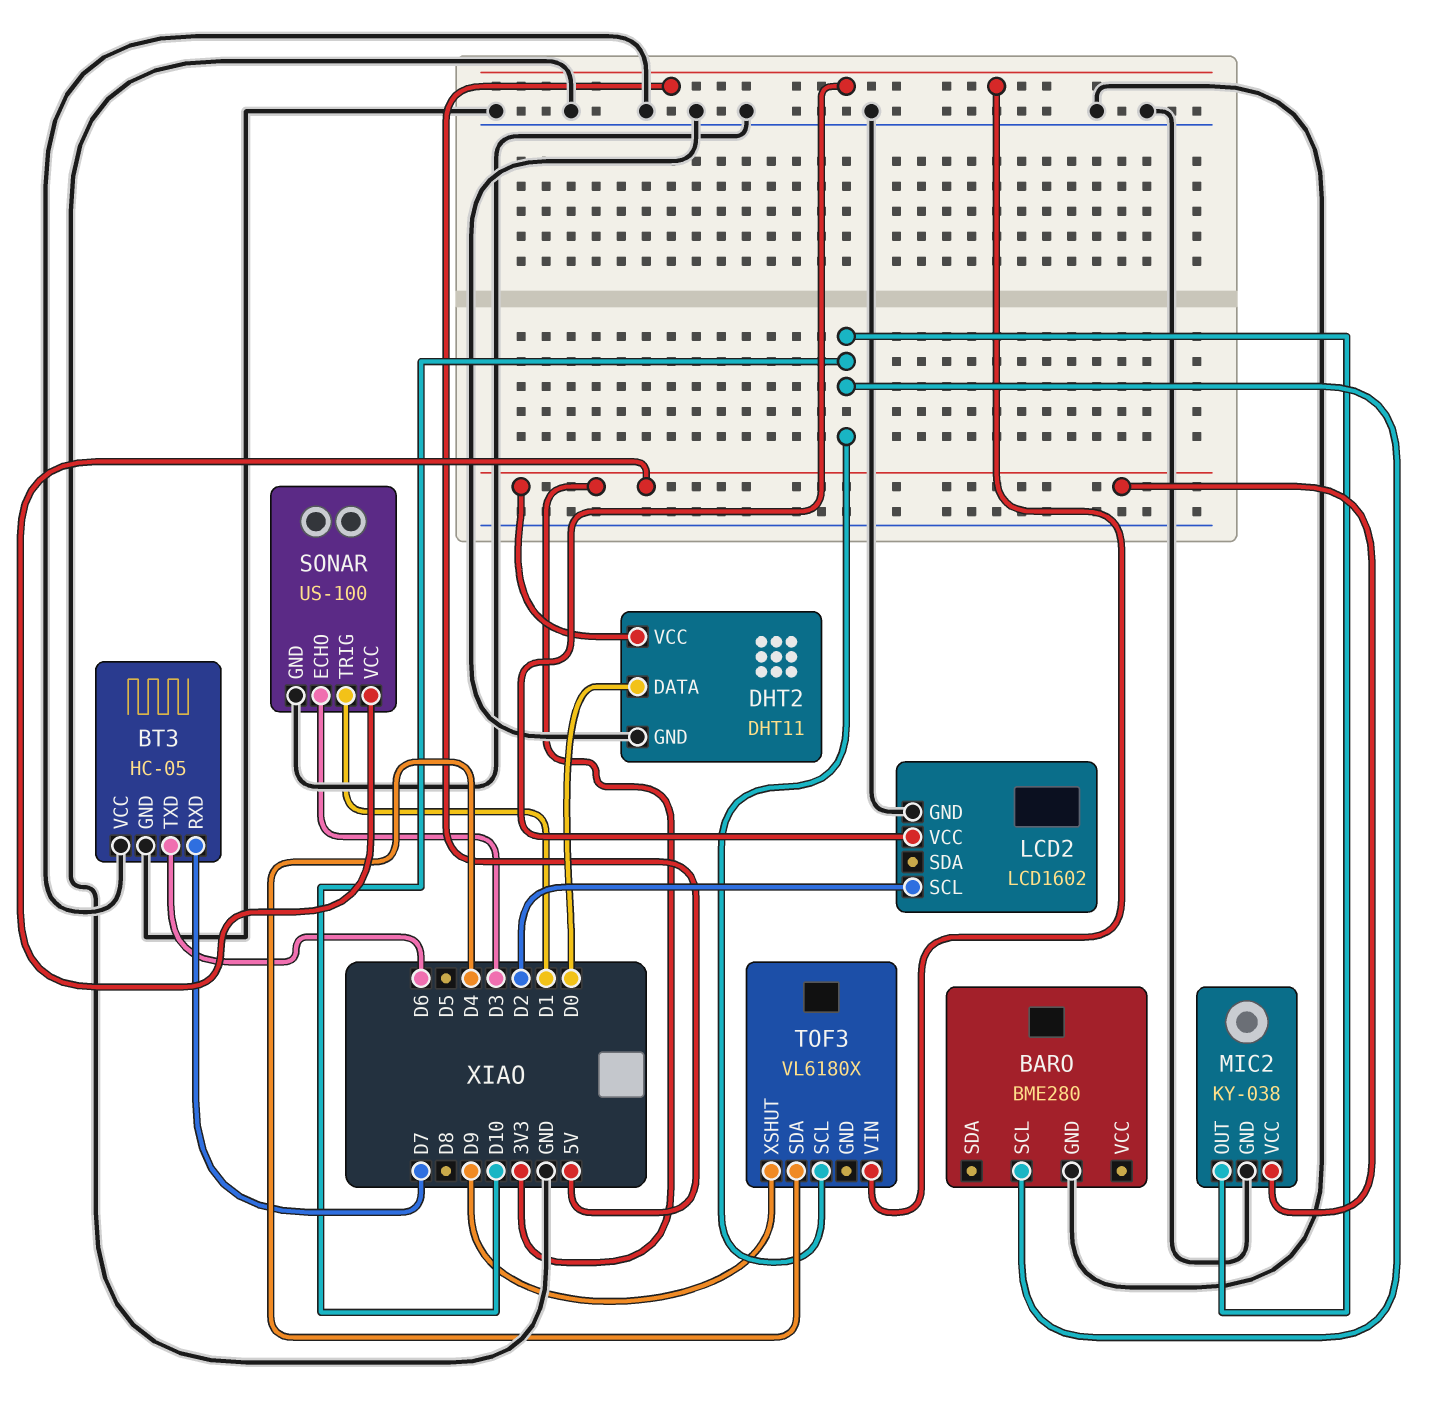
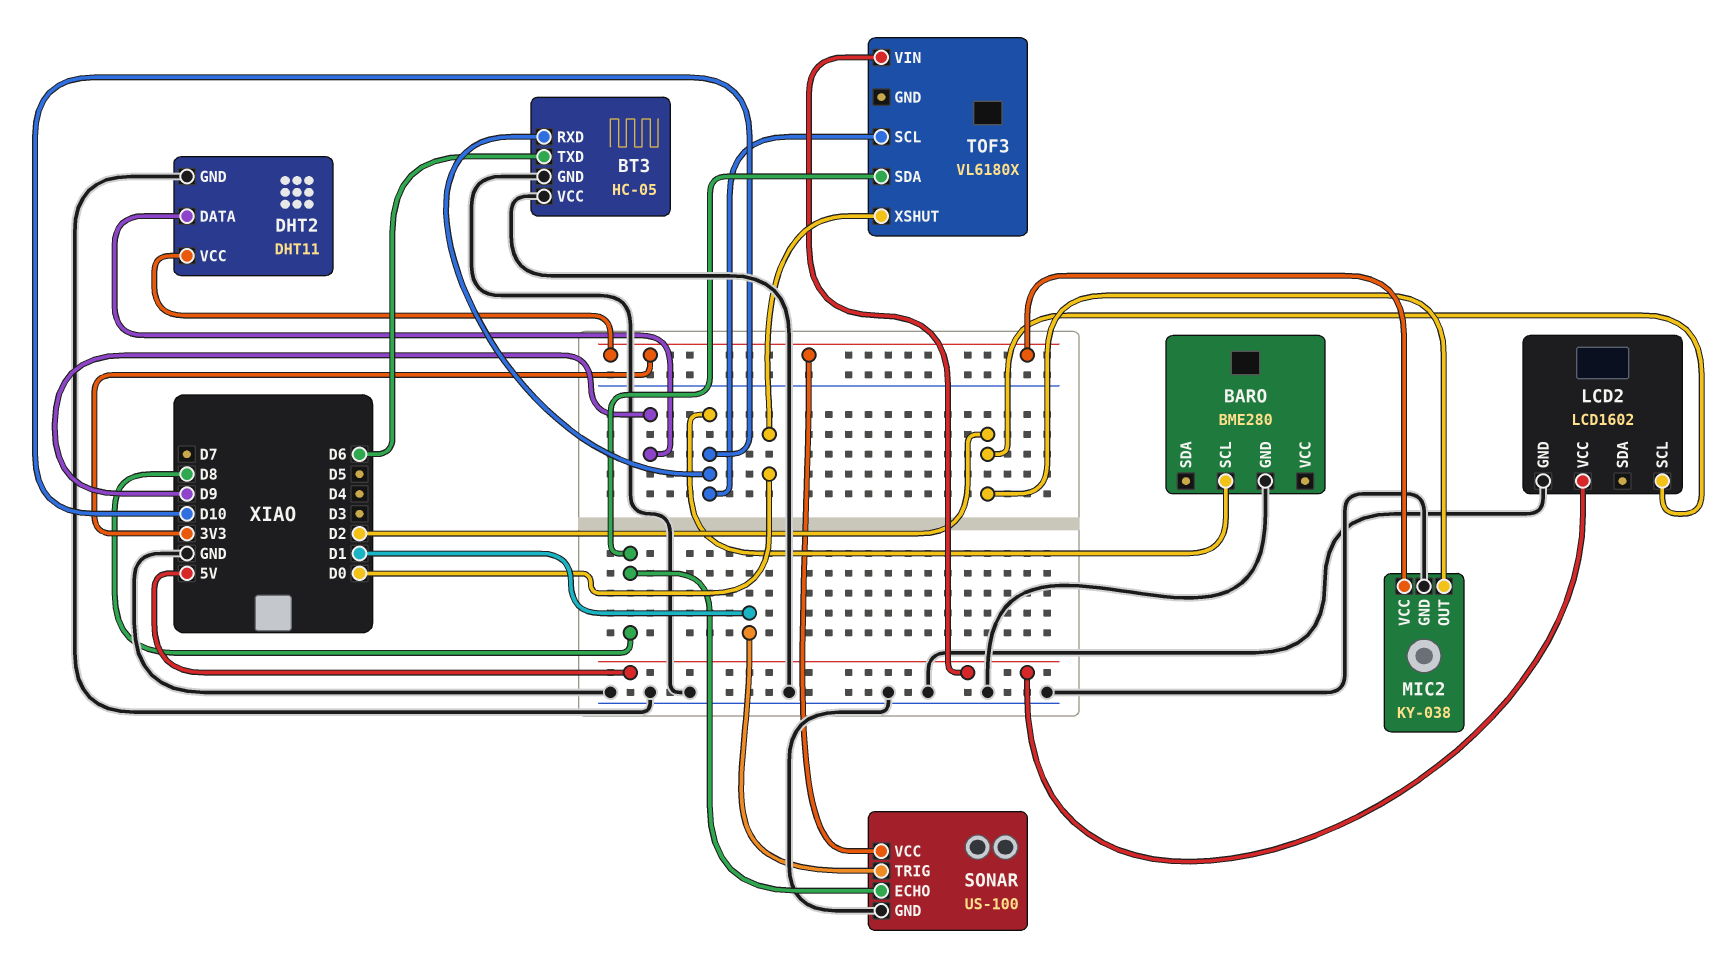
BT3 pin RXD: D7 -> D10
DHT2 pin DATA: D0 -> D9
MIC2 pin OUT: D10 -> D2
SONAR pin ECHO: D3 -> D8
TOF3 pin SDA: D4 -> D8
TOF3 pin XSHUT: D9 -> D0

